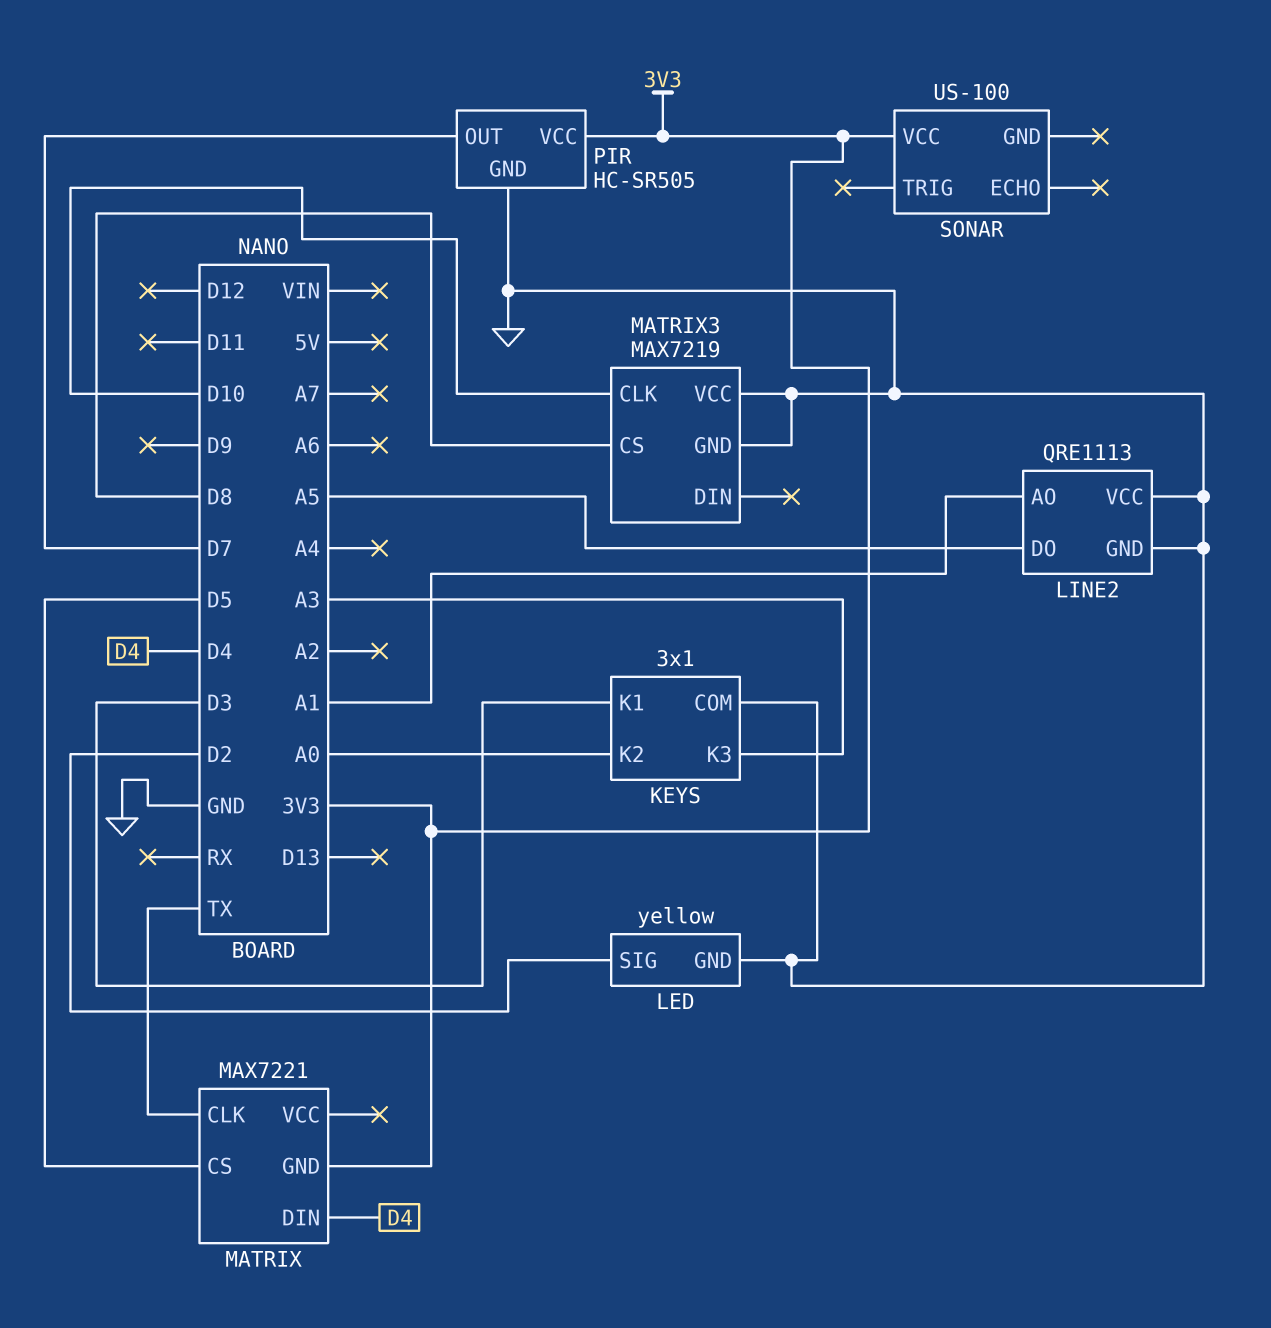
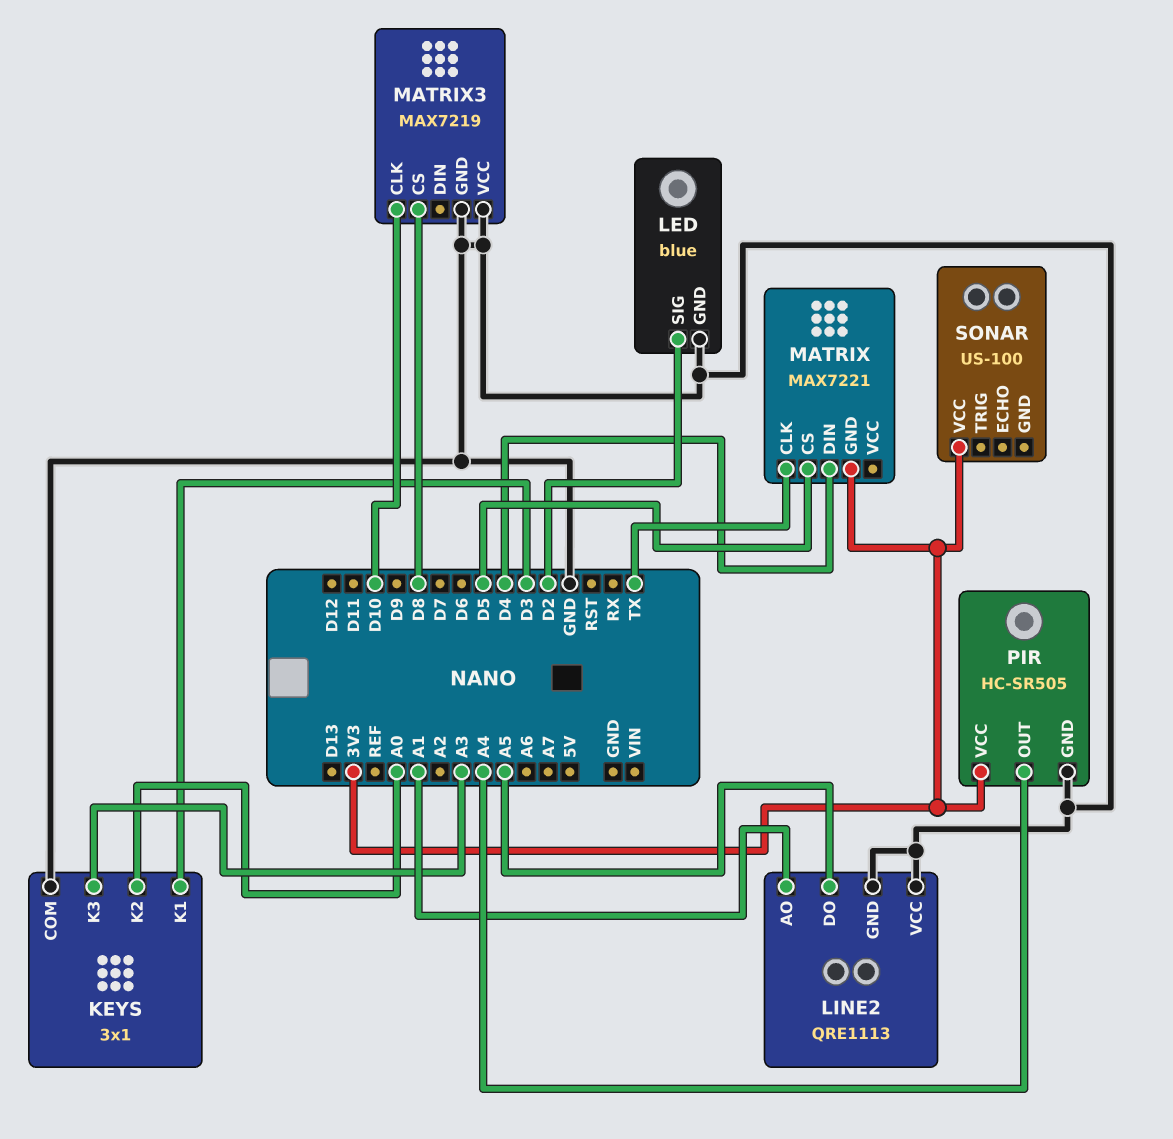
LED: yellow -> blue
PIR pin OUT: D7 -> A4

